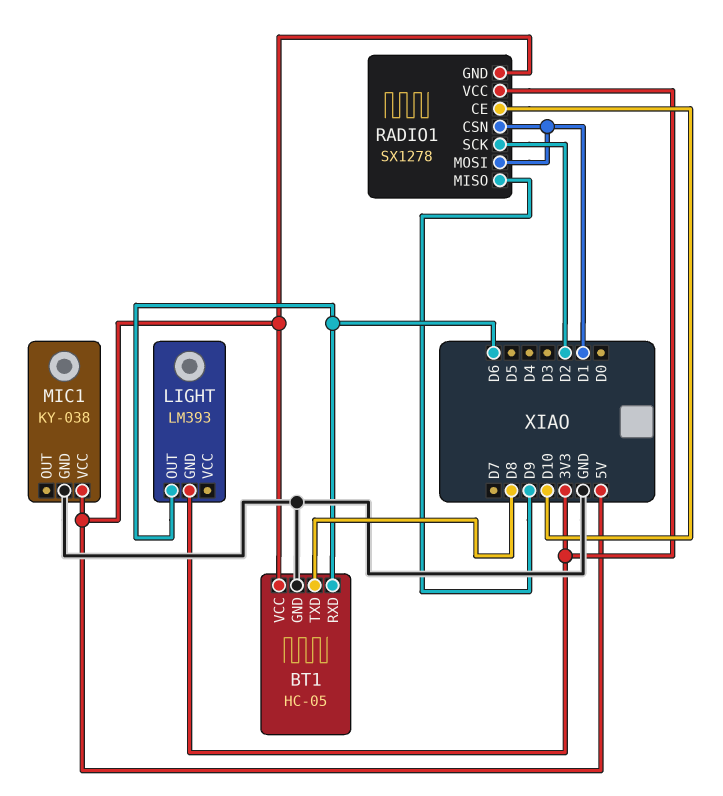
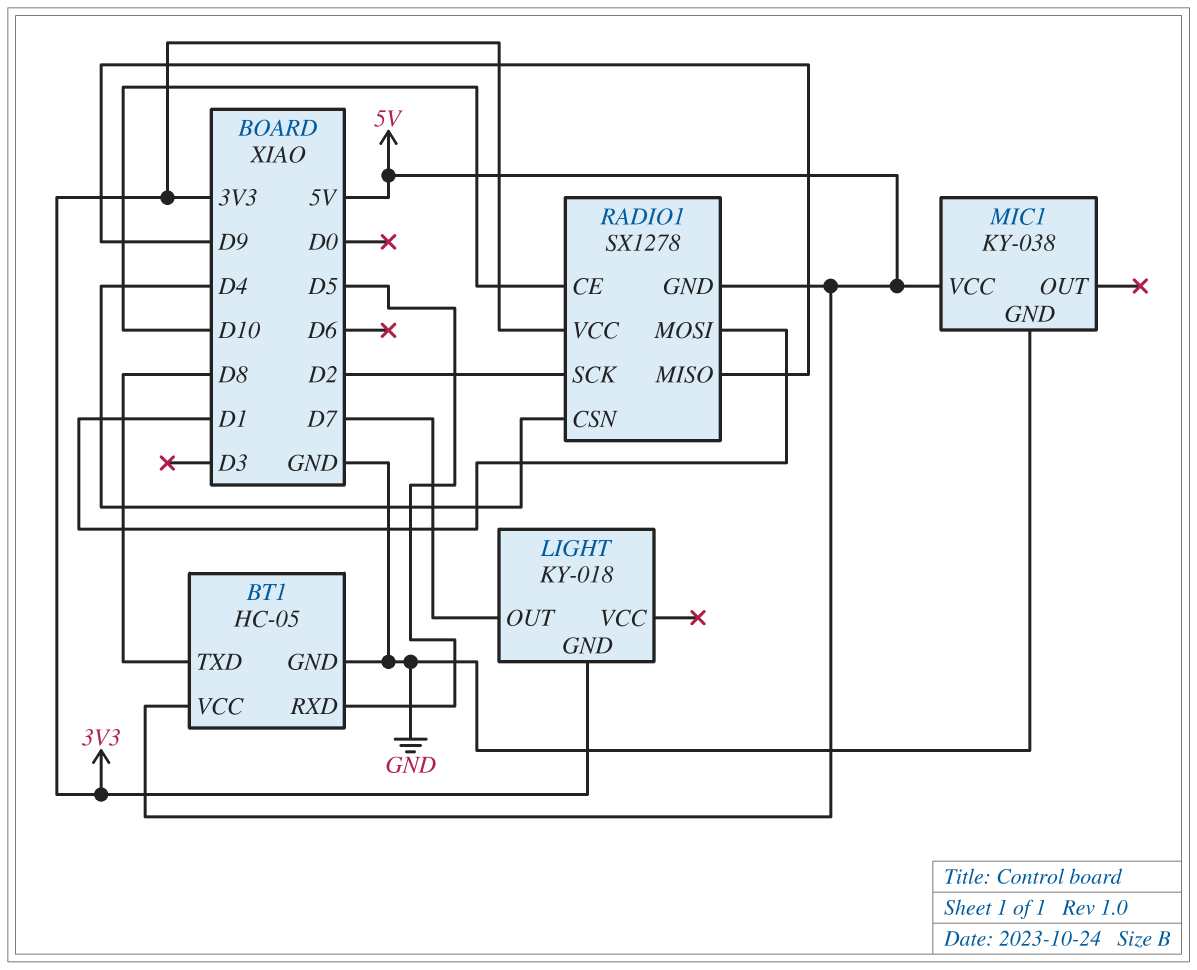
BT1 pin RXD: D6 -> D5
LIGHT: LM393 -> KY-018
LIGHT pin OUT: D6 -> D7
RADIO1 pin CSN: D1 -> D4

